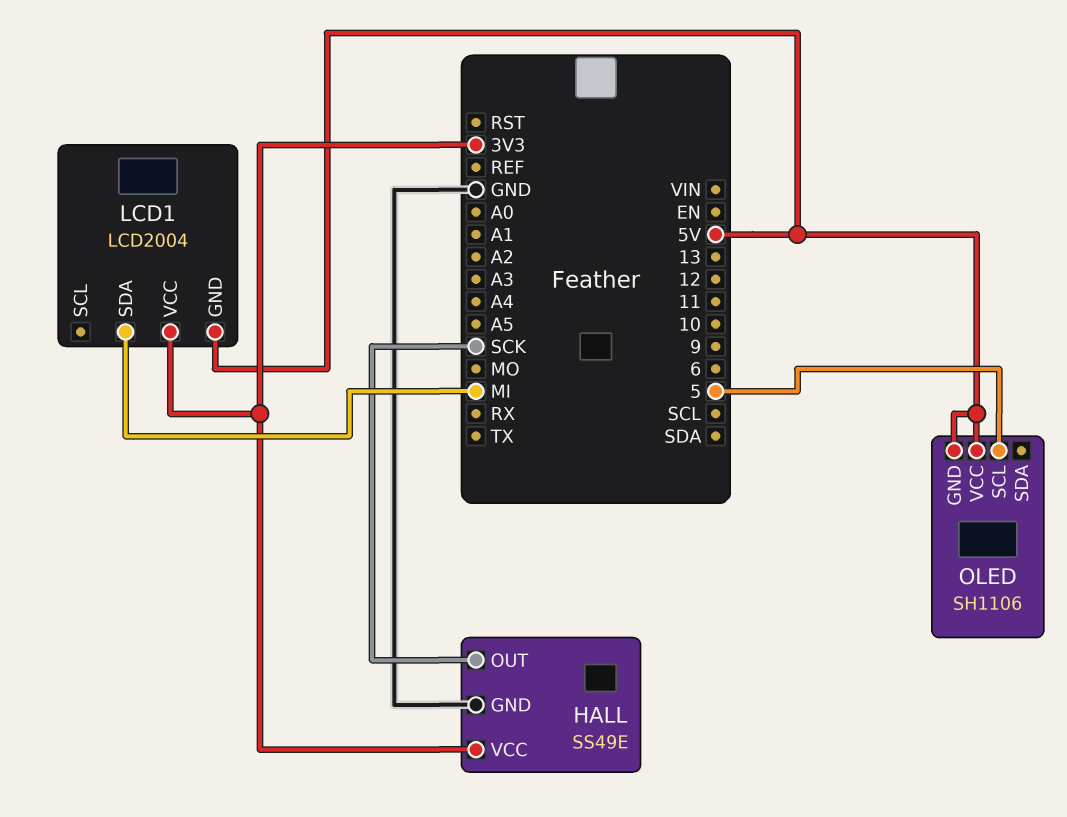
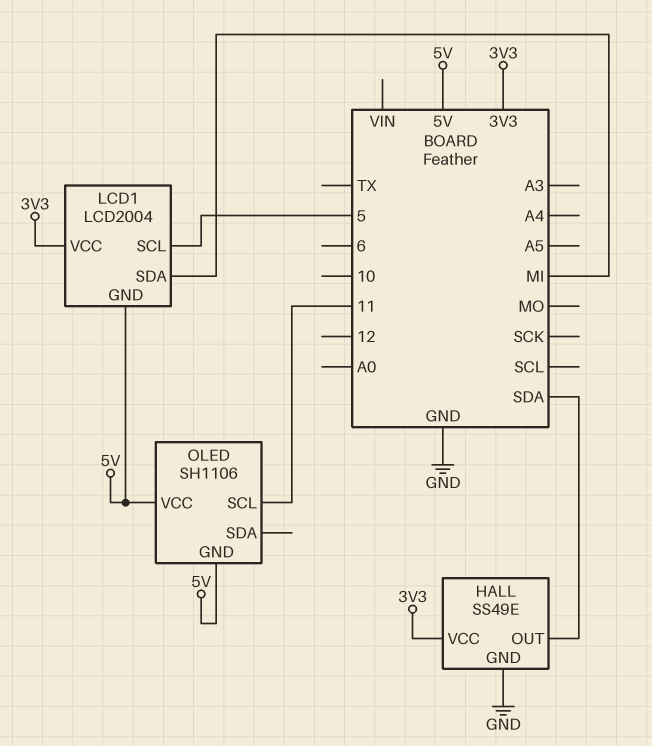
HALL pin OUT: SCK -> SDA
LCD1 pin SCL: none -> 5
OLED pin SCL: 5 -> 11

